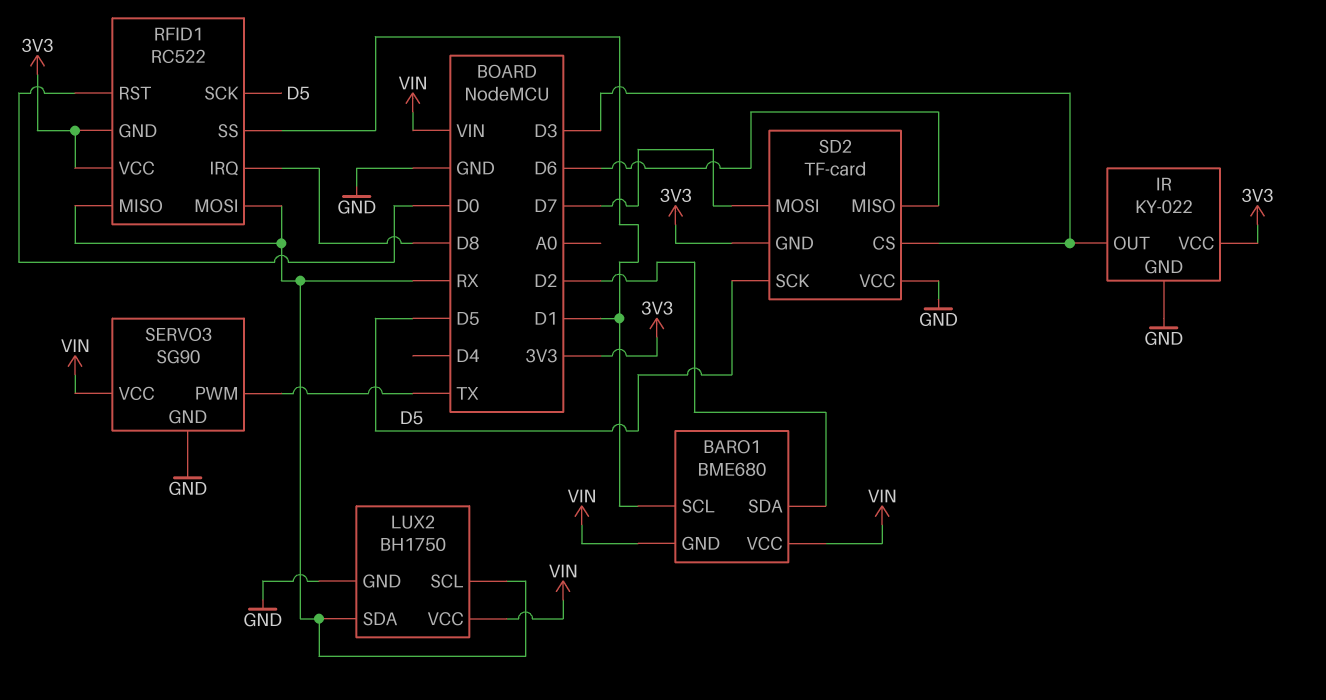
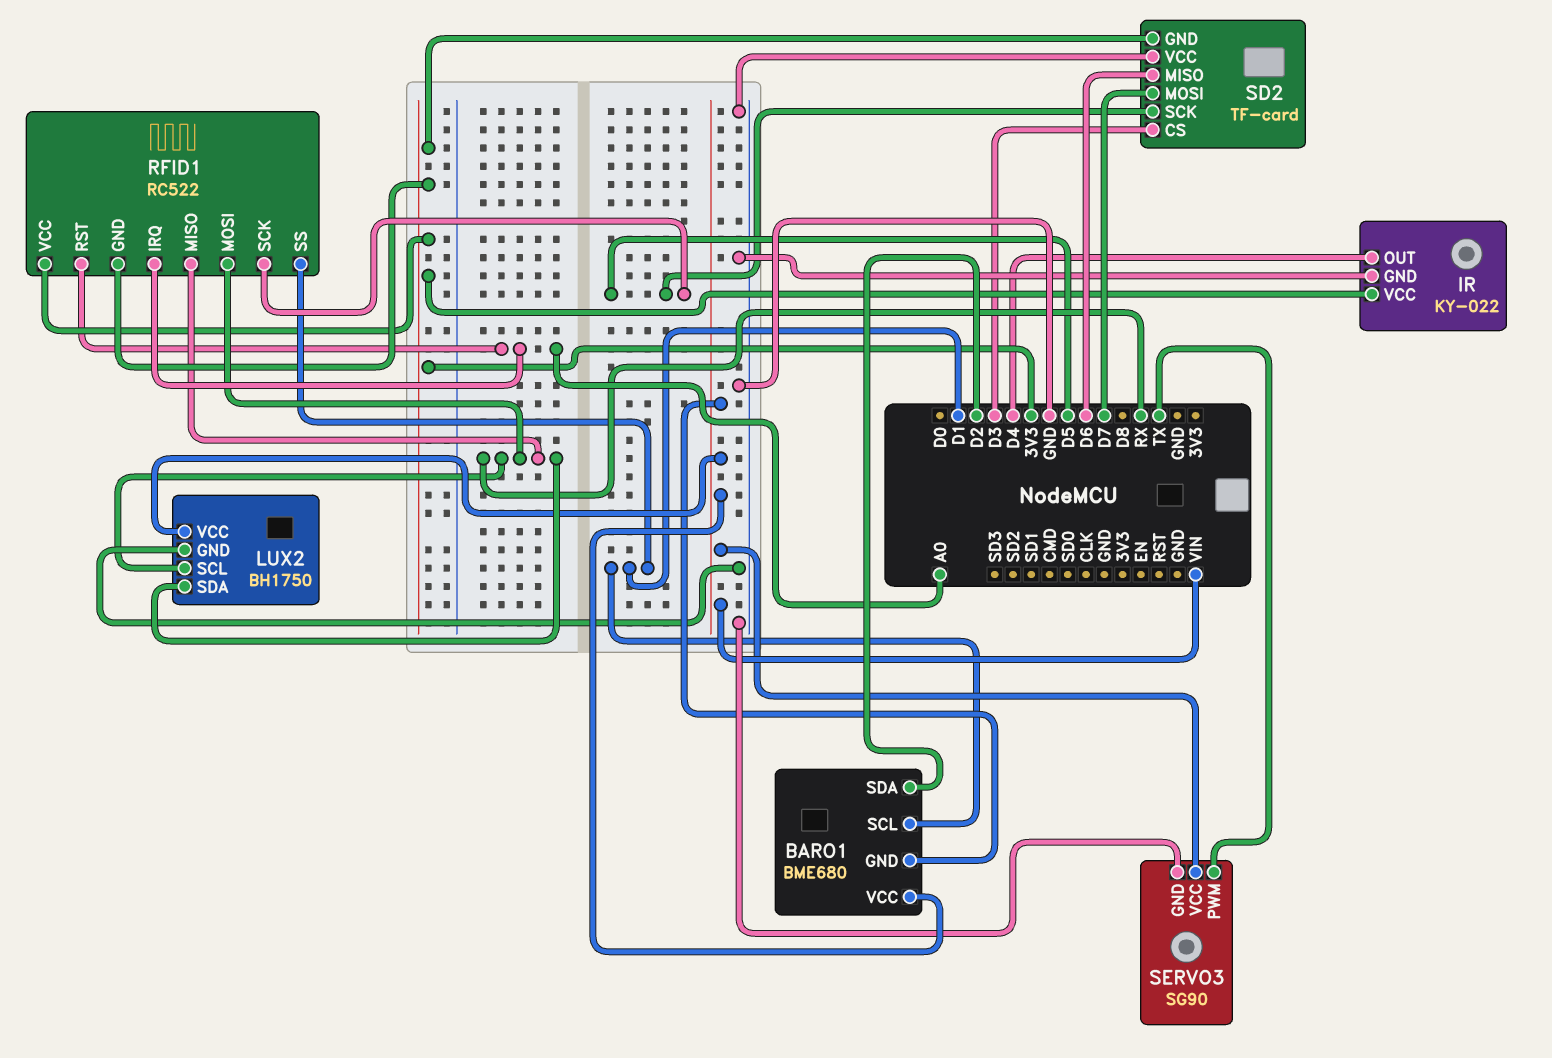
IR pin OUT: D3 -> D4
RFID1 pin IRQ: D8 -> A0
RFID1 pin RST: D0 -> A0

